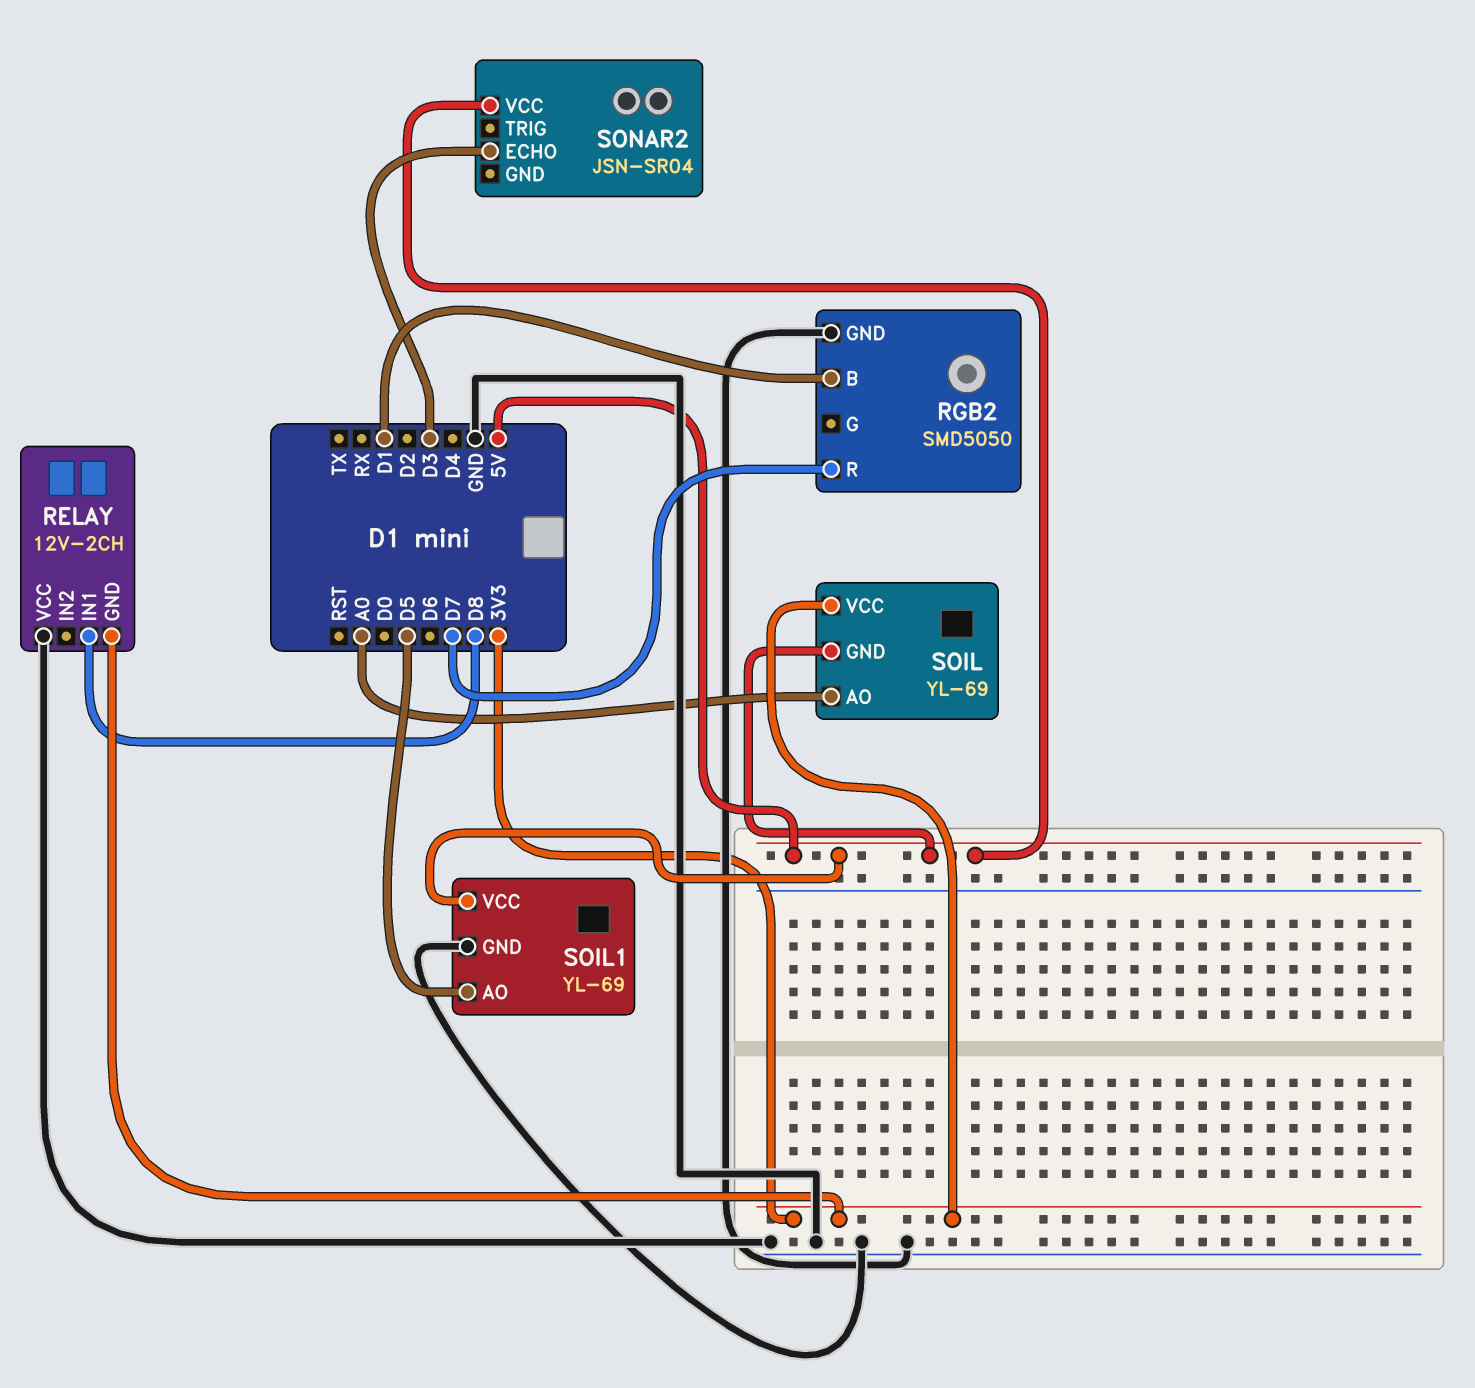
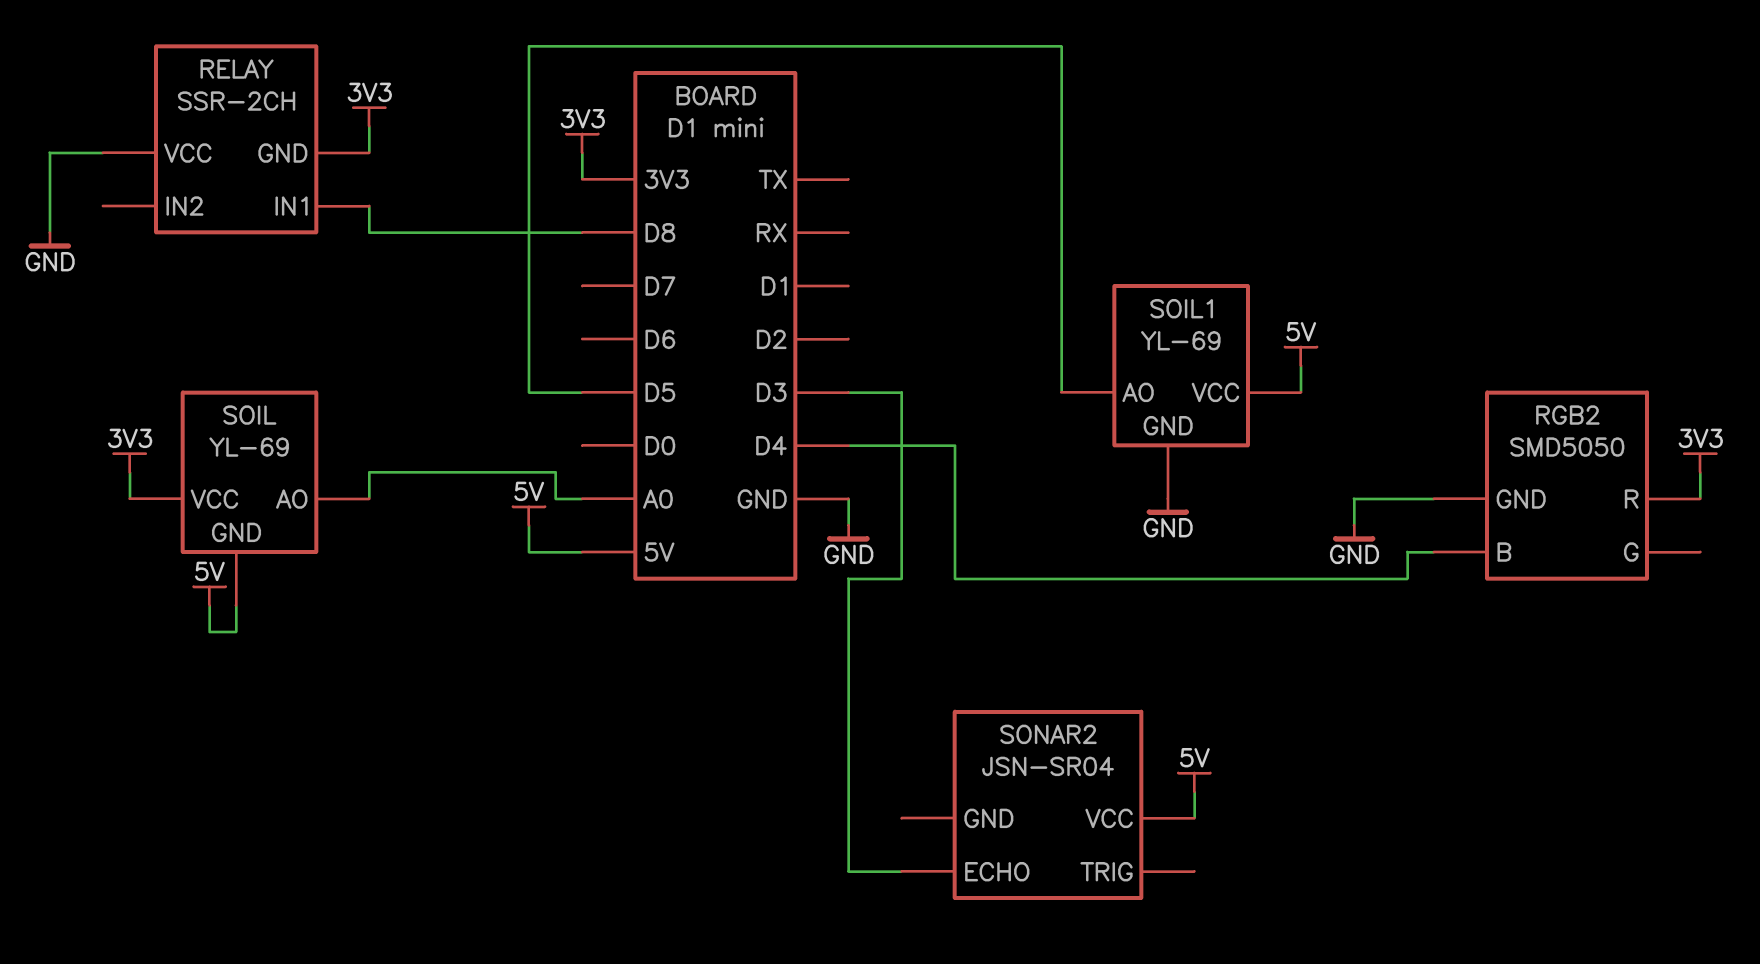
RELAY: 12V-2CH -> SSR-2CH
RGB2 pin B: D1 -> D4
RGB2 pin R: D7 -> 3V3

